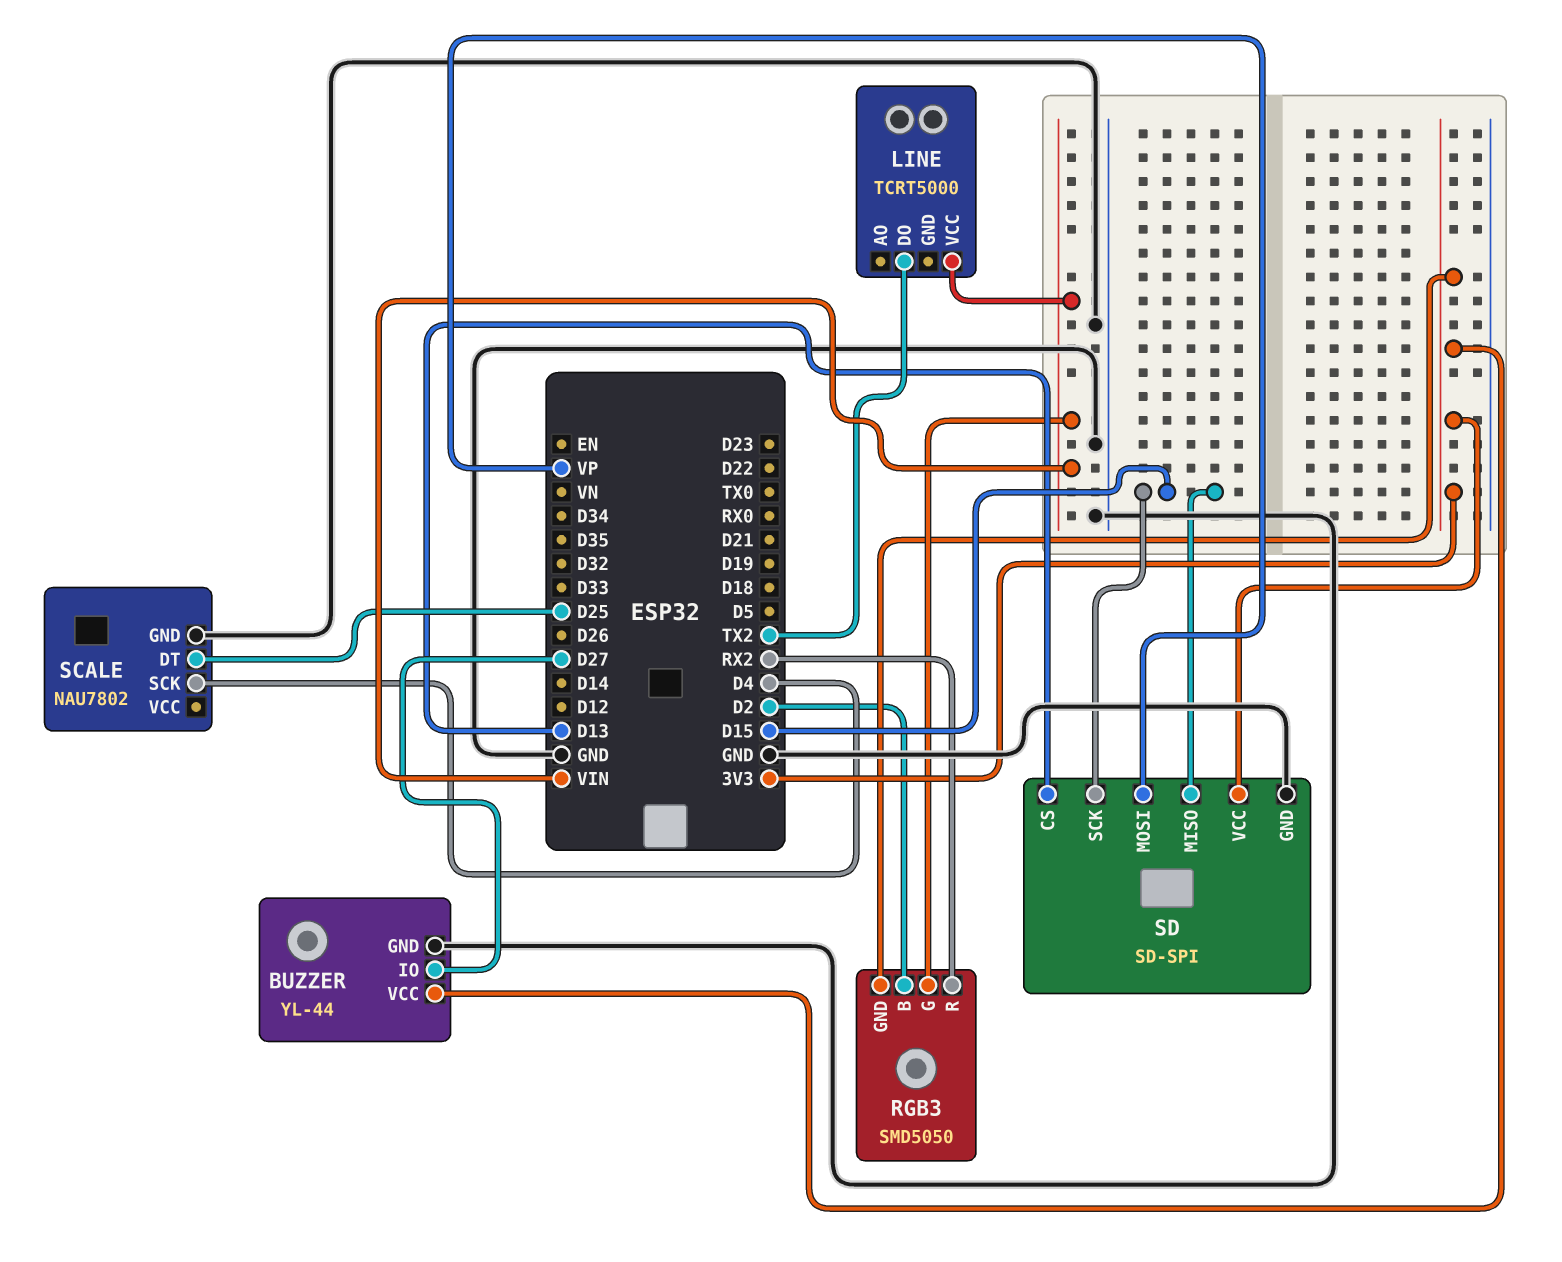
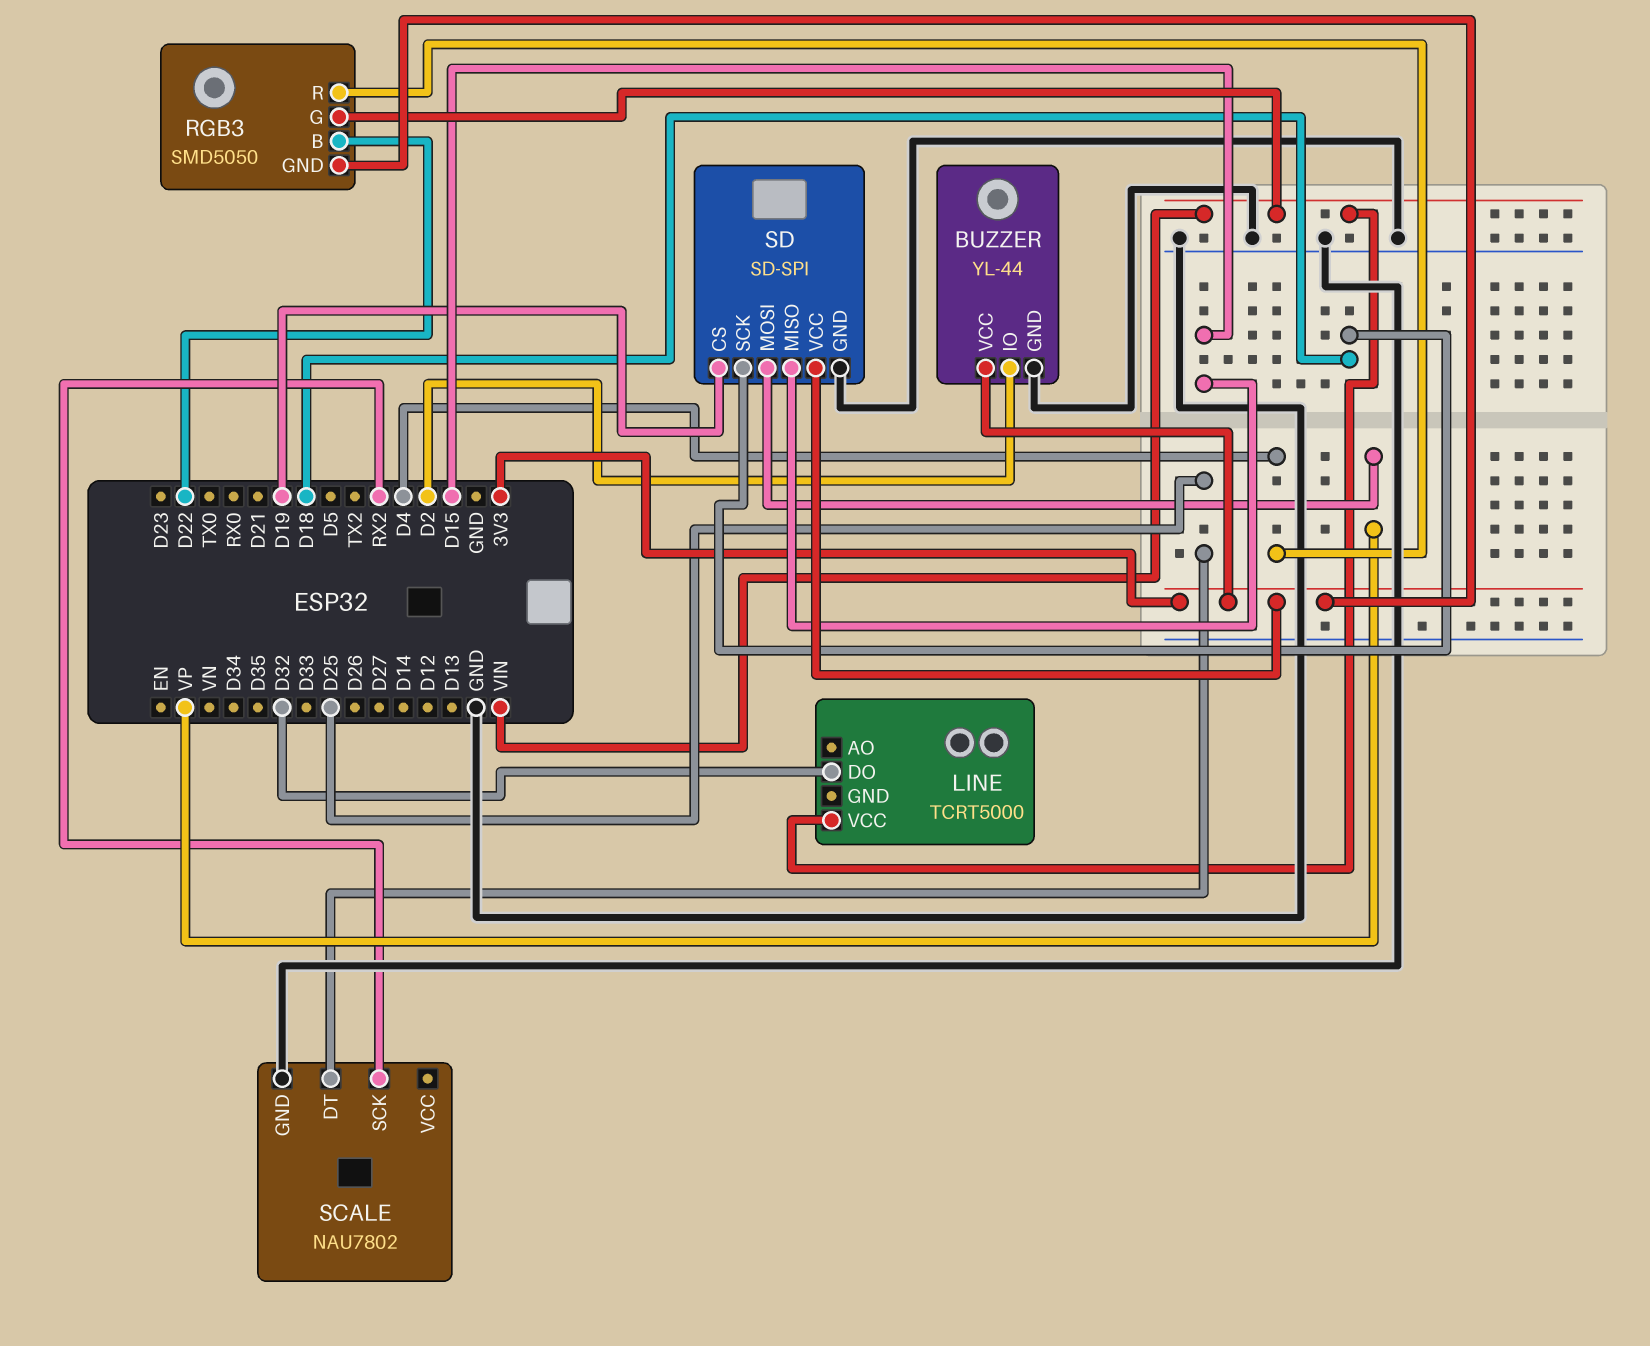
BUZZER pin IO: D27 -> D2
LINE pin DO: TX2 -> D32
RGB3 pin B: D2 -> D22
RGB3 pin R: RX2 -> D4
SCALE pin SCK: D4 -> RX2
SD pin CS: D13 -> D19
SD pin SCK: D15 -> D18

